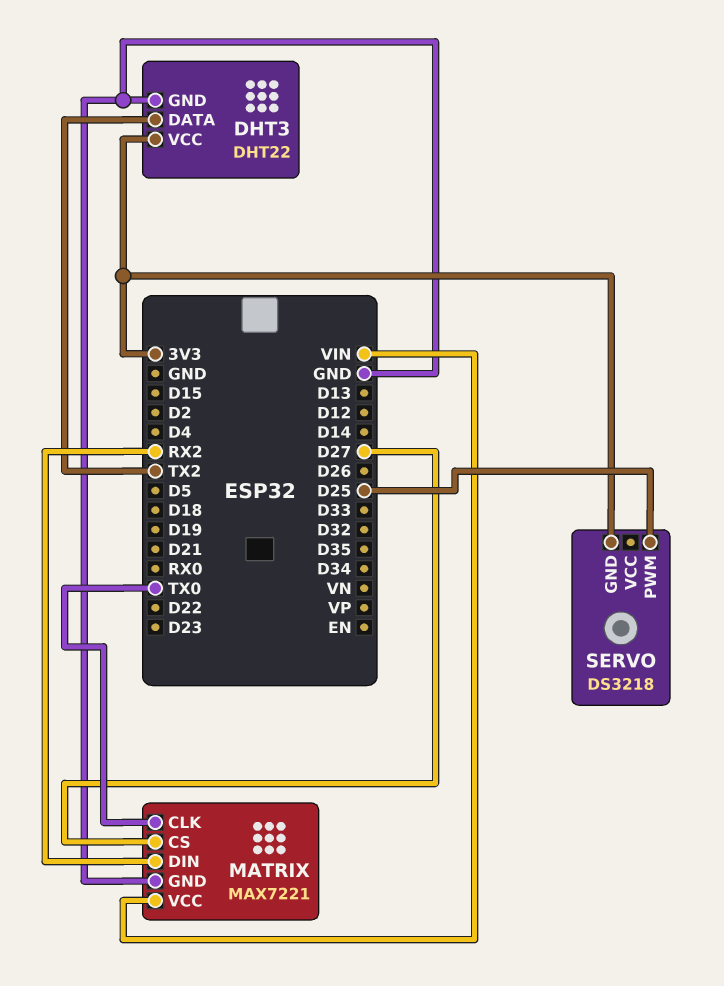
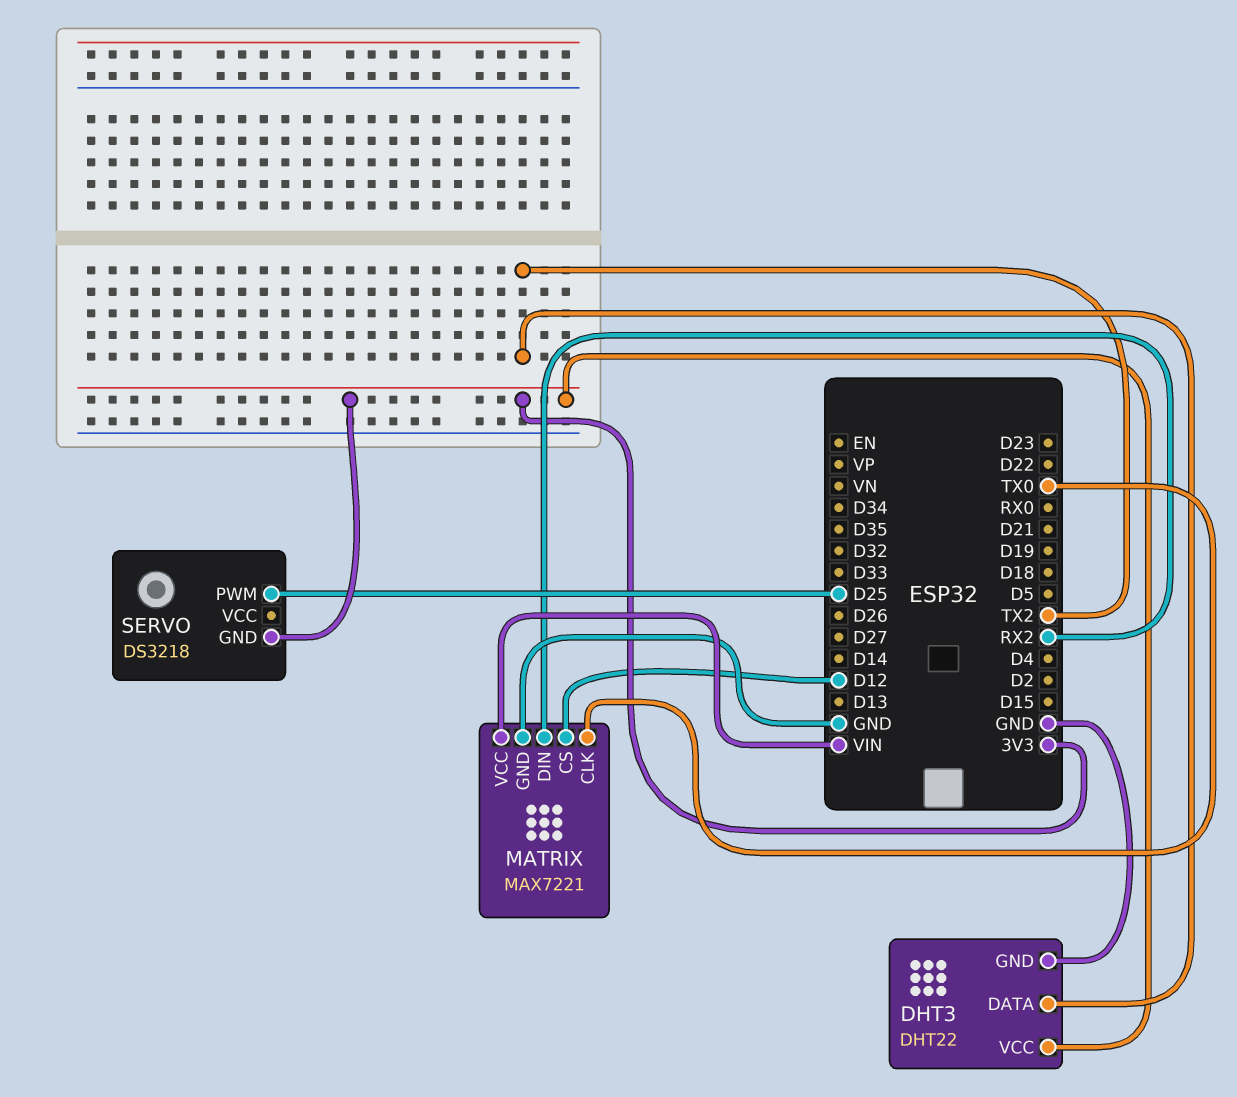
MATRIX pin CS: D27 -> D12

